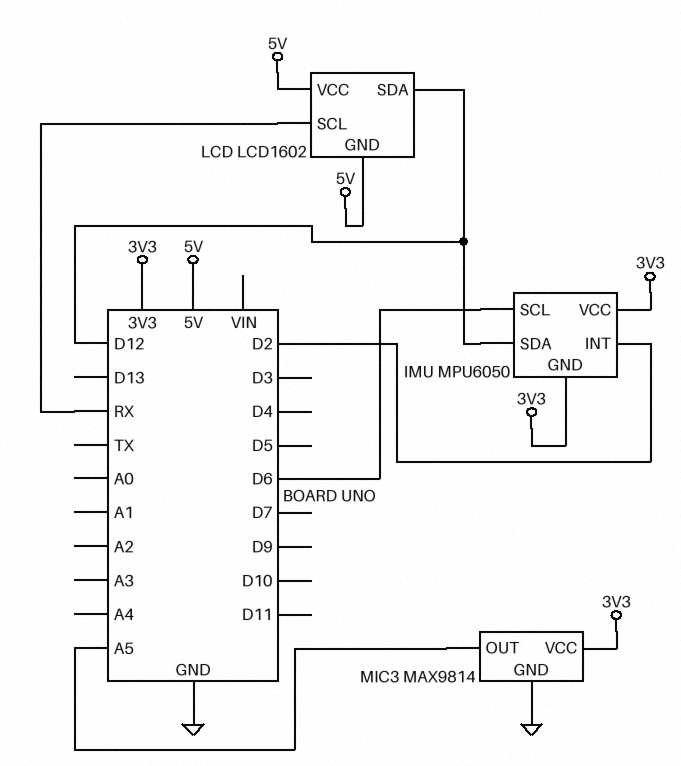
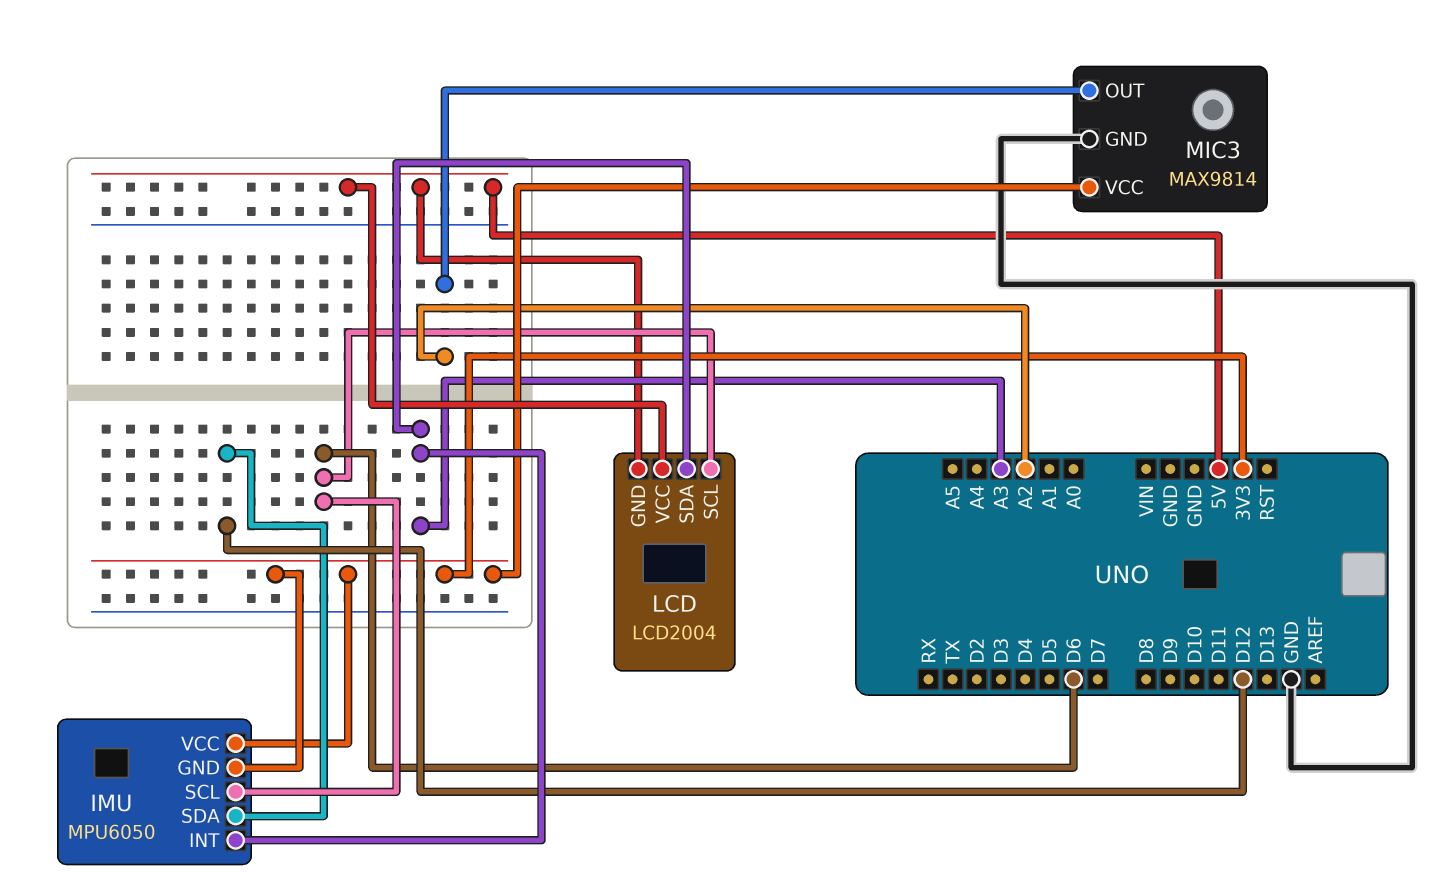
IMU pin INT: D2 -> A3
LCD: LCD1602 -> LCD2004
LCD pin SCL: RX -> D6
LCD pin SDA: D12 -> A3
MIC3 pin OUT: A5 -> A2

